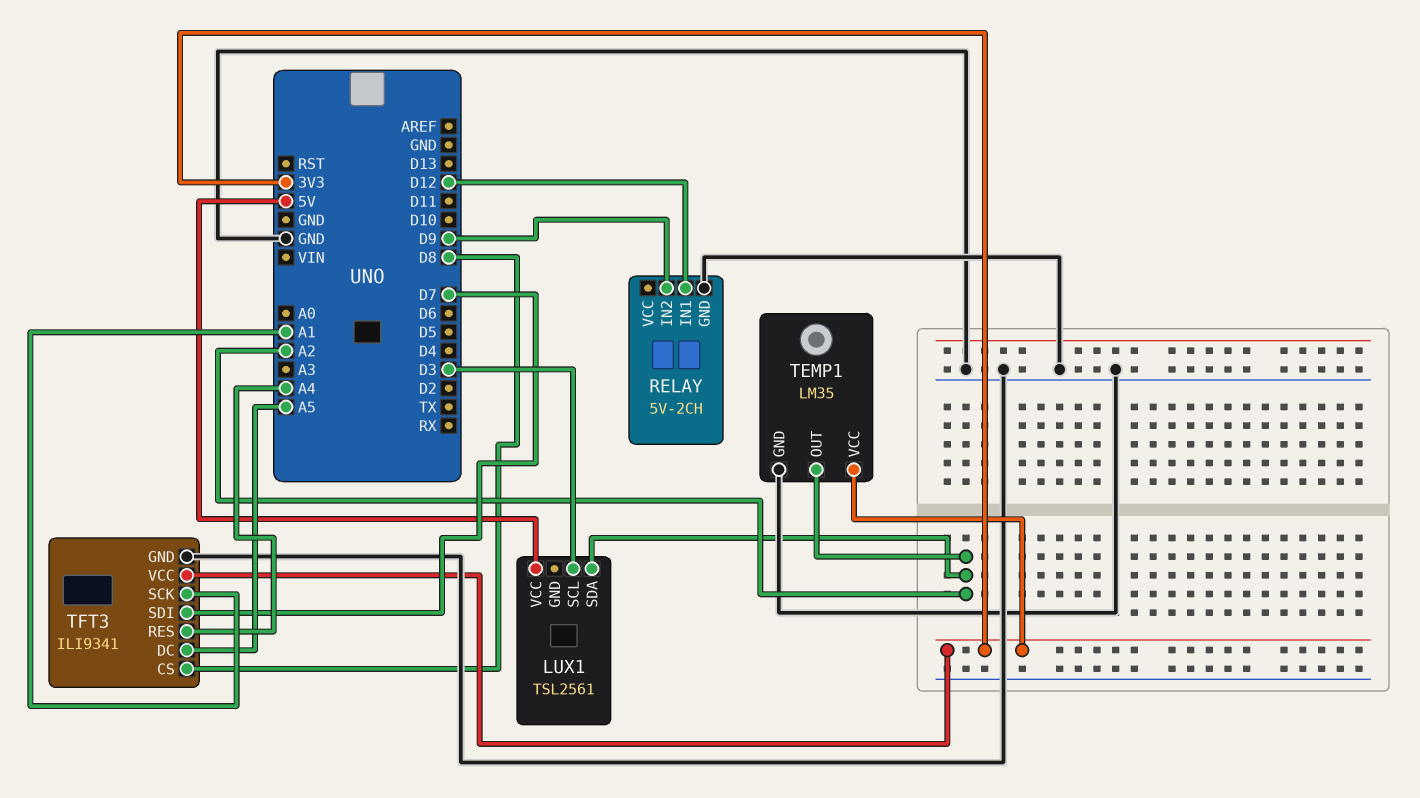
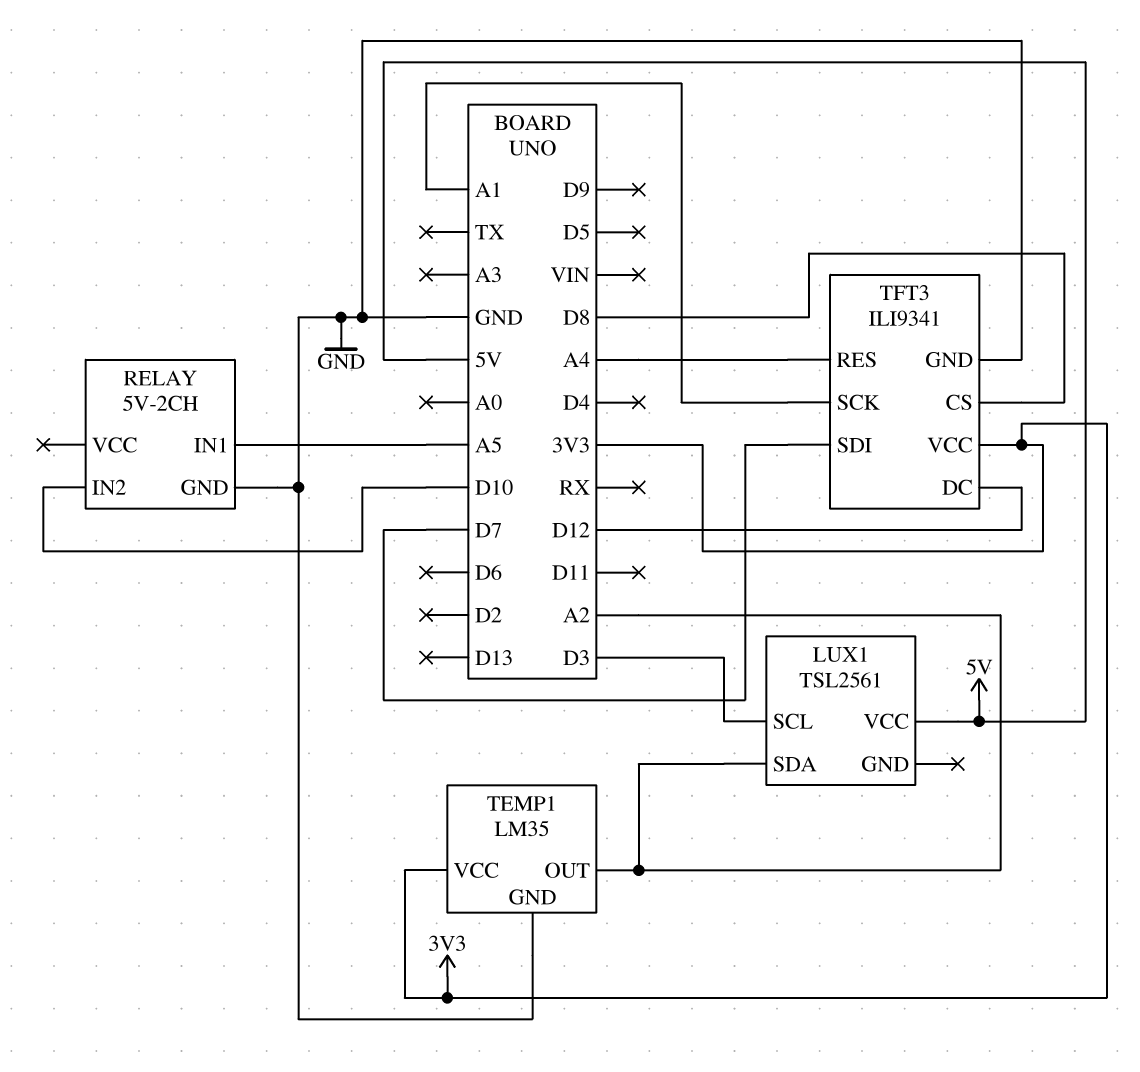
RELAY pin IN1: D12 -> A5
RELAY pin IN2: D9 -> D10
TFT3 pin DC: A5 -> D12

